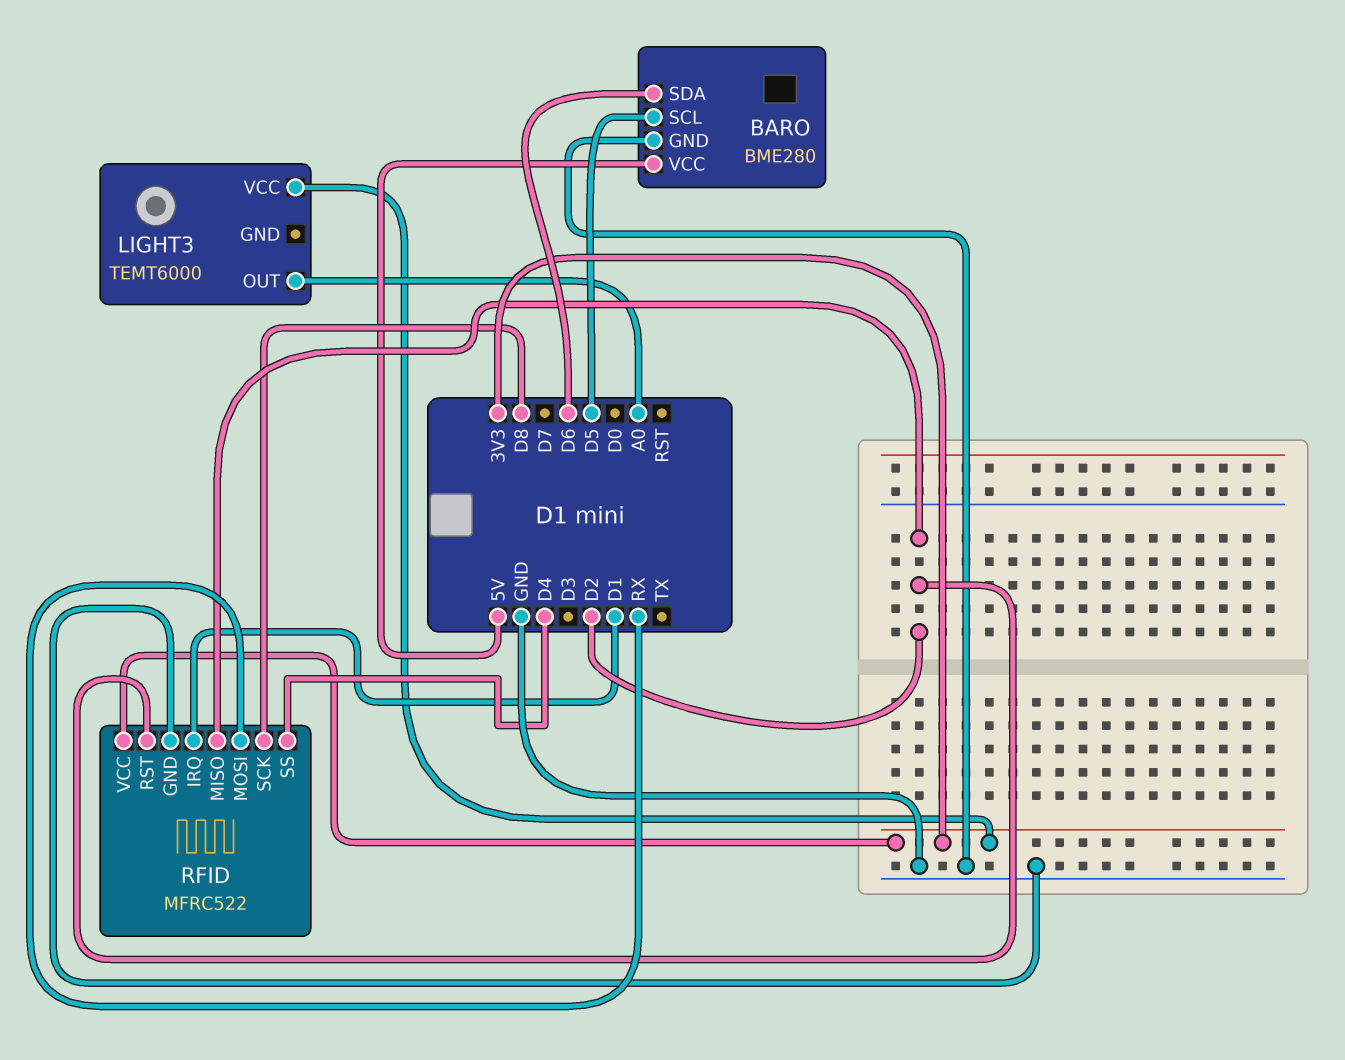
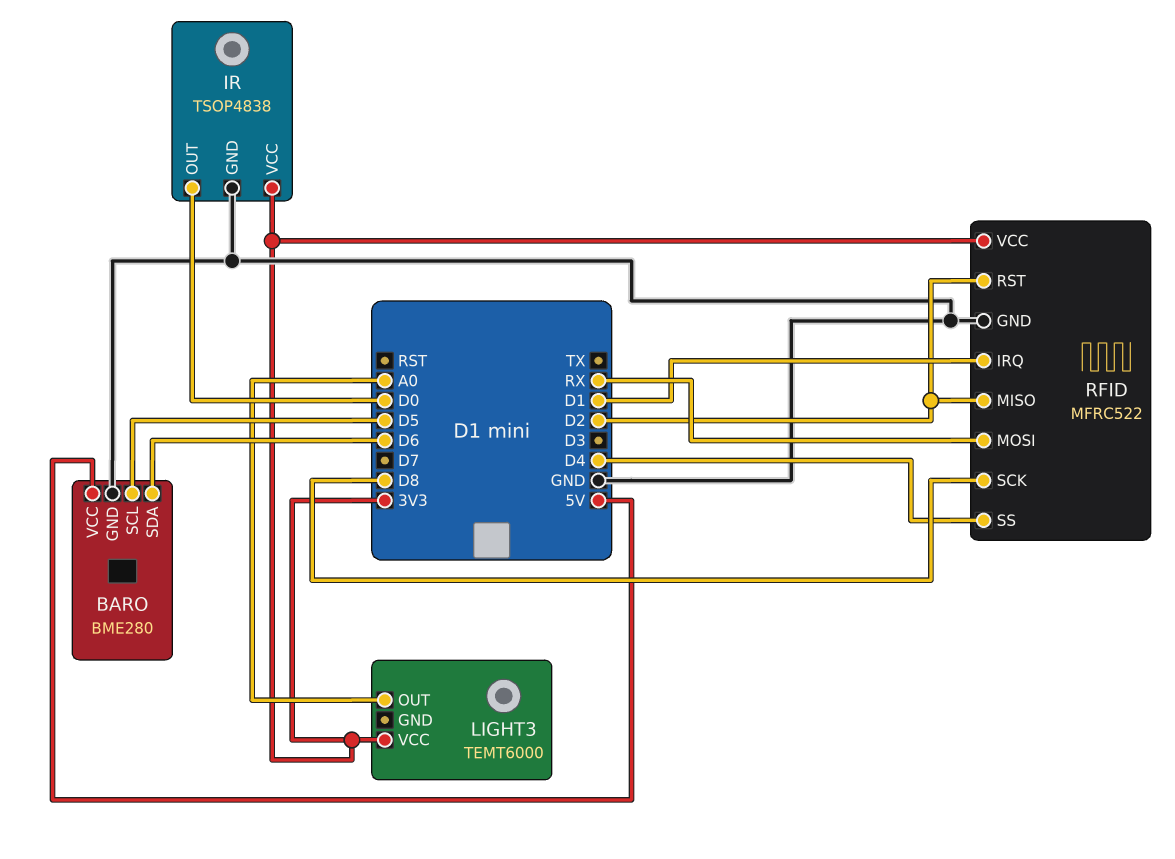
IR: none -> TSOP4838
IR pin GND: none -> GND
IR pin OUT: none -> D0
IR pin VCC: none -> 3V3

